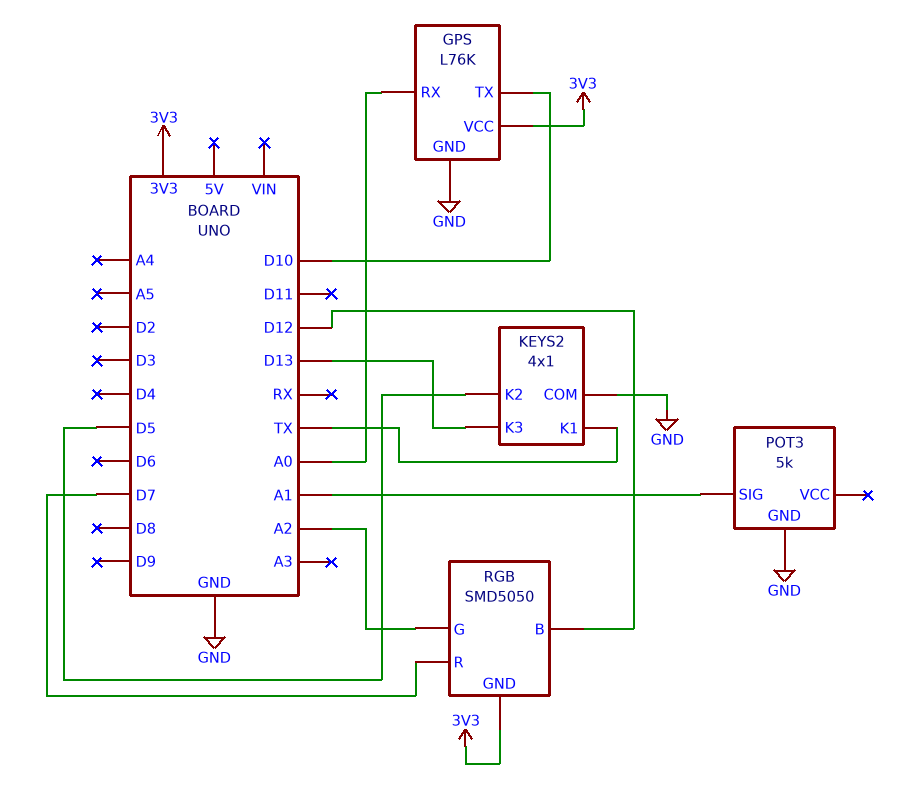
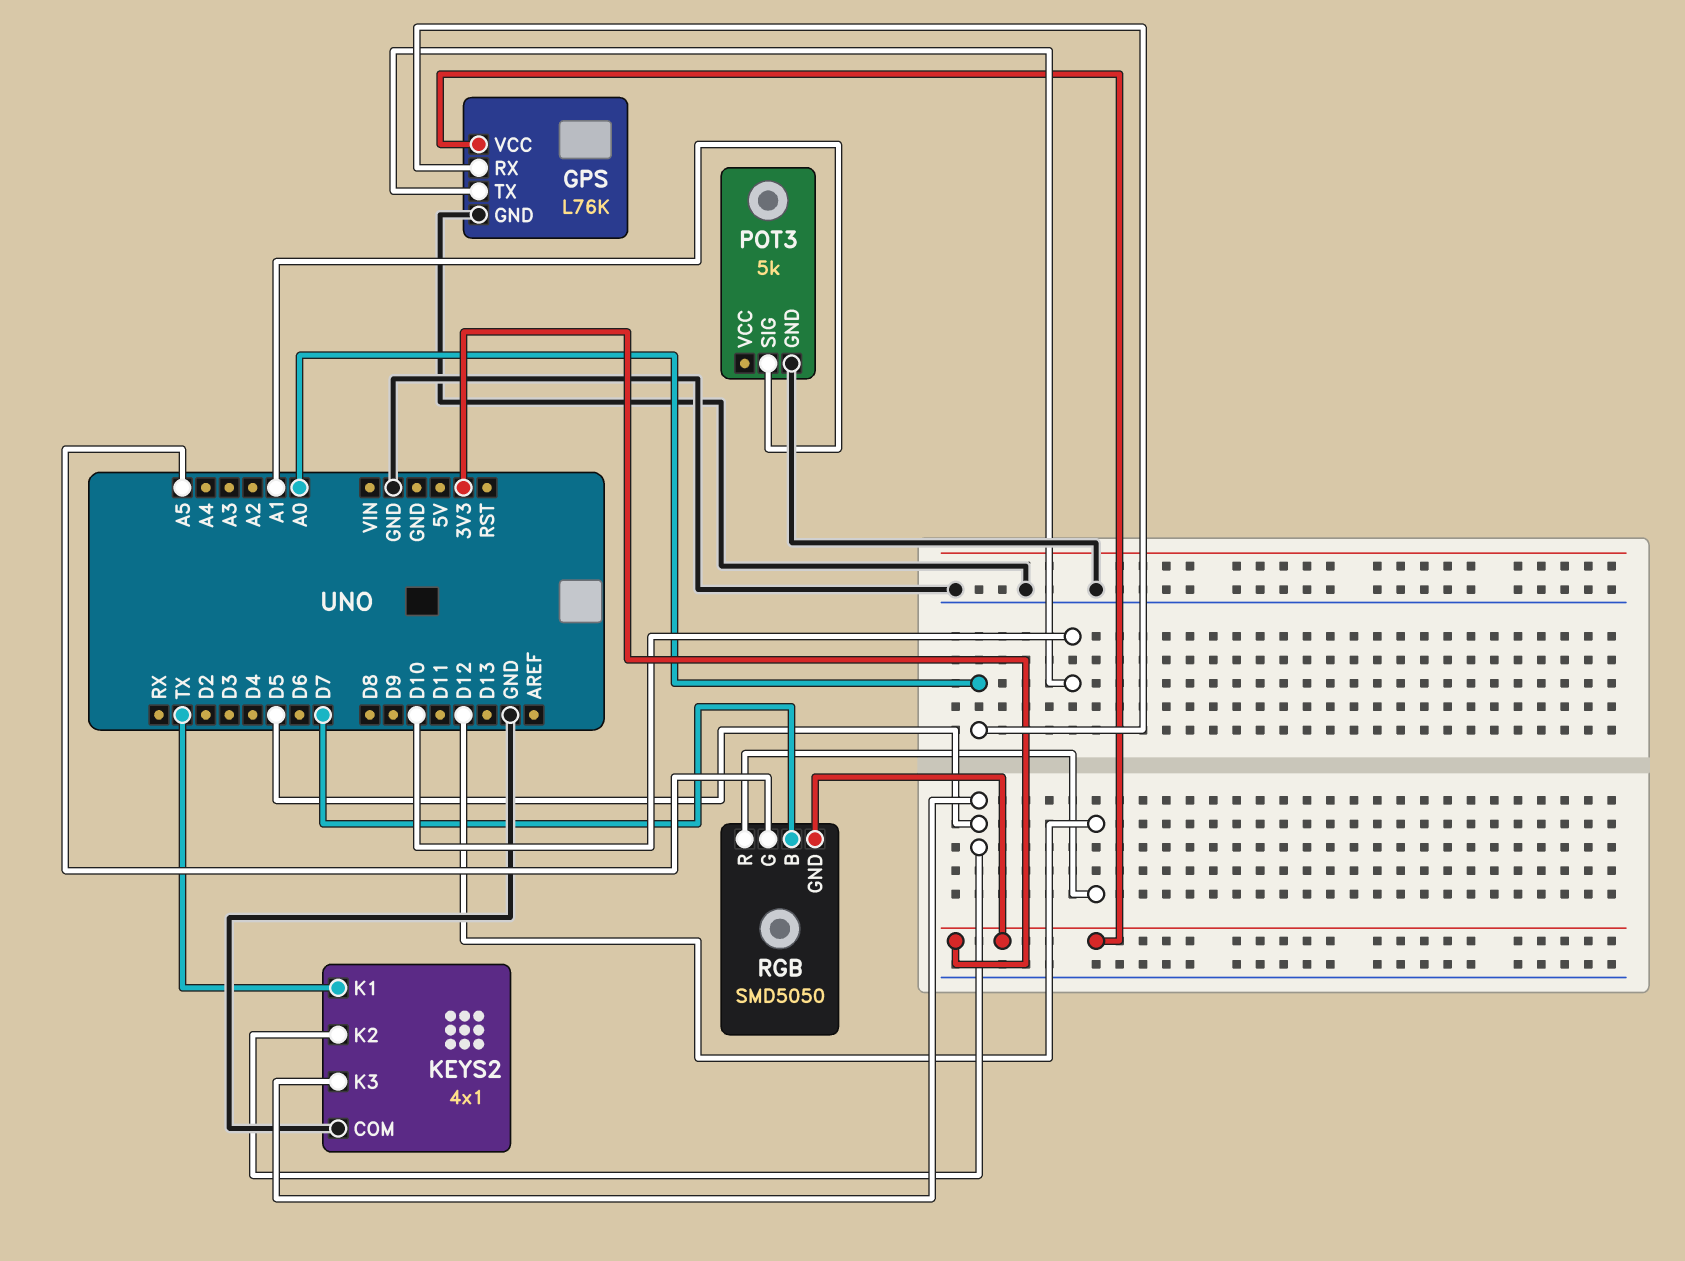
KEYS2 pin K3: D13 -> D5
RGB pin B: D12 -> D7
RGB pin G: A2 -> A5
RGB pin R: D7 -> D12

